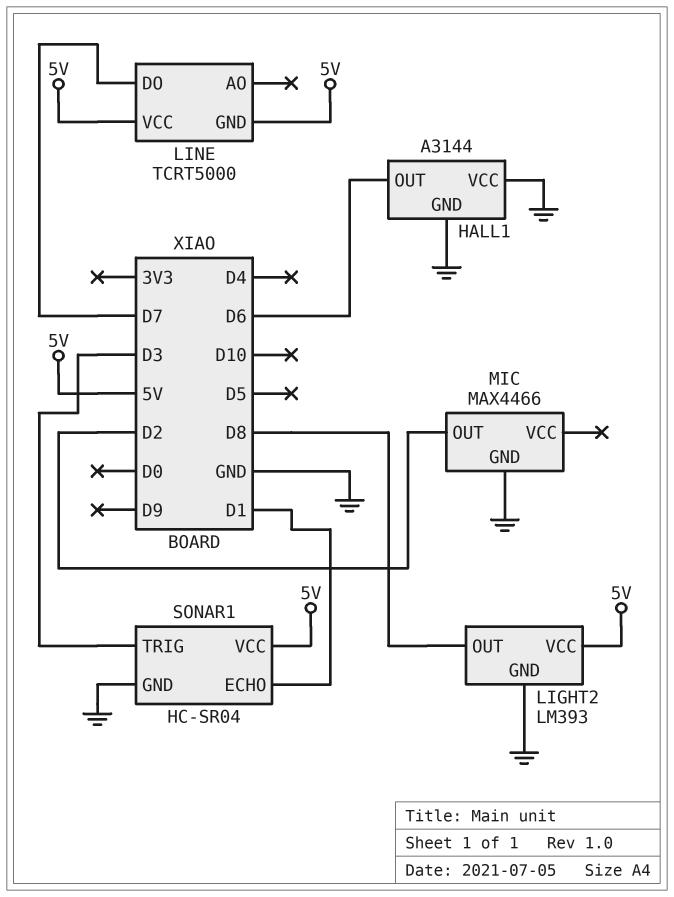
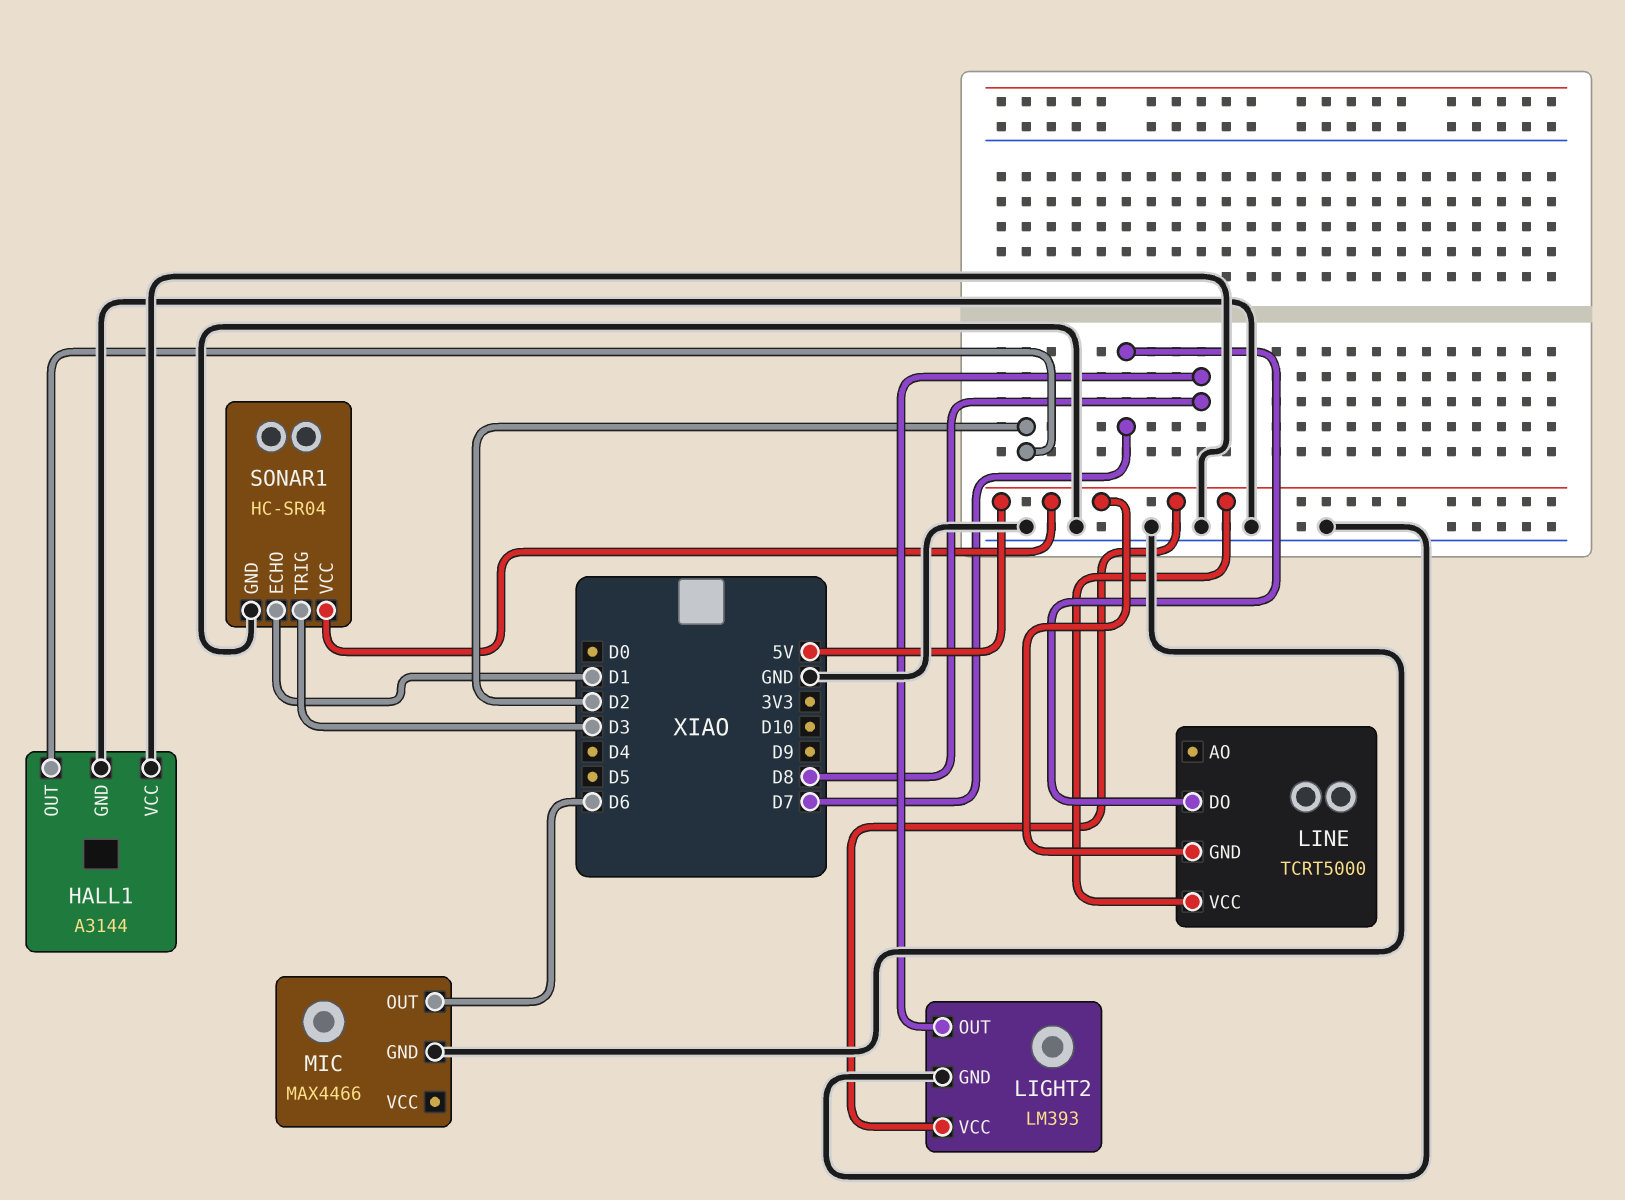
HALL1 pin OUT: D6 -> D2
MIC pin OUT: D2 -> D6

